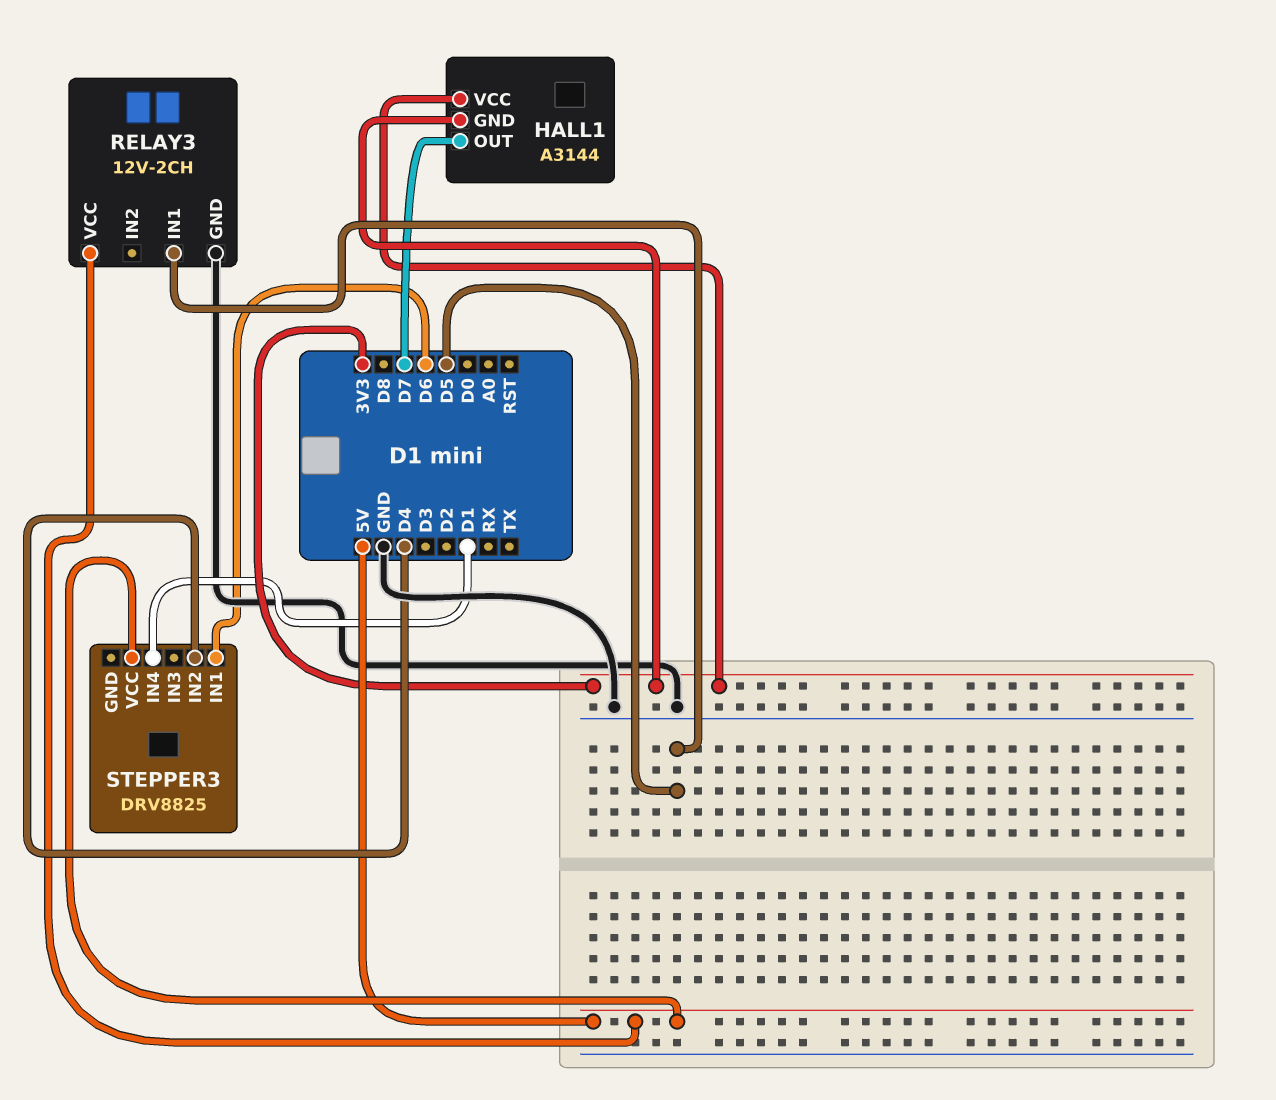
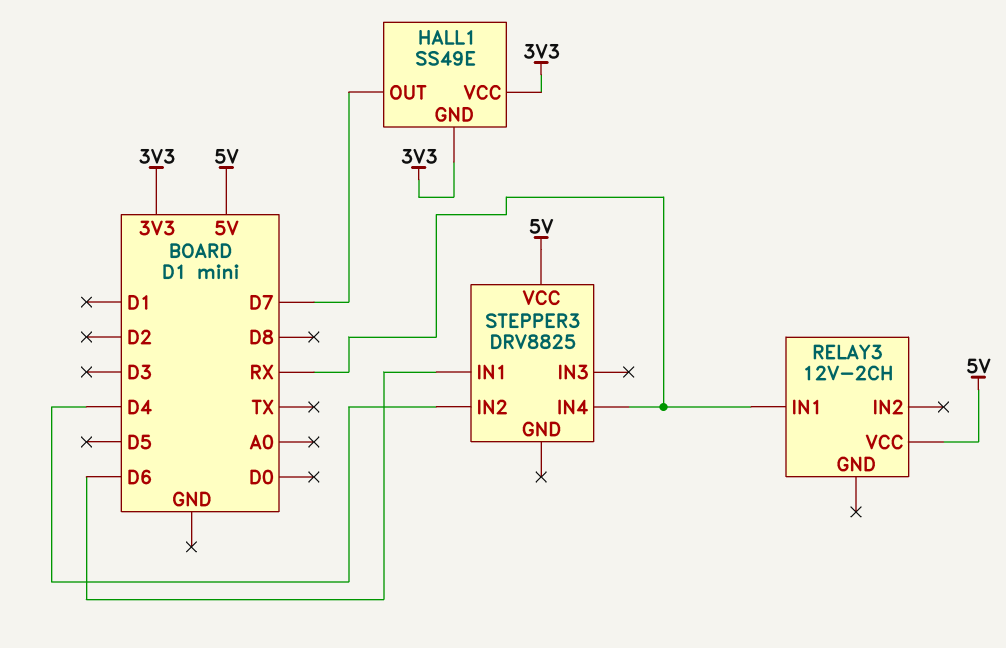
HALL1: A3144 -> SS49E
RELAY3 pin GND: GND -> none
RELAY3 pin IN1: D5 -> RX
STEPPER3 pin IN4: D1 -> RX

